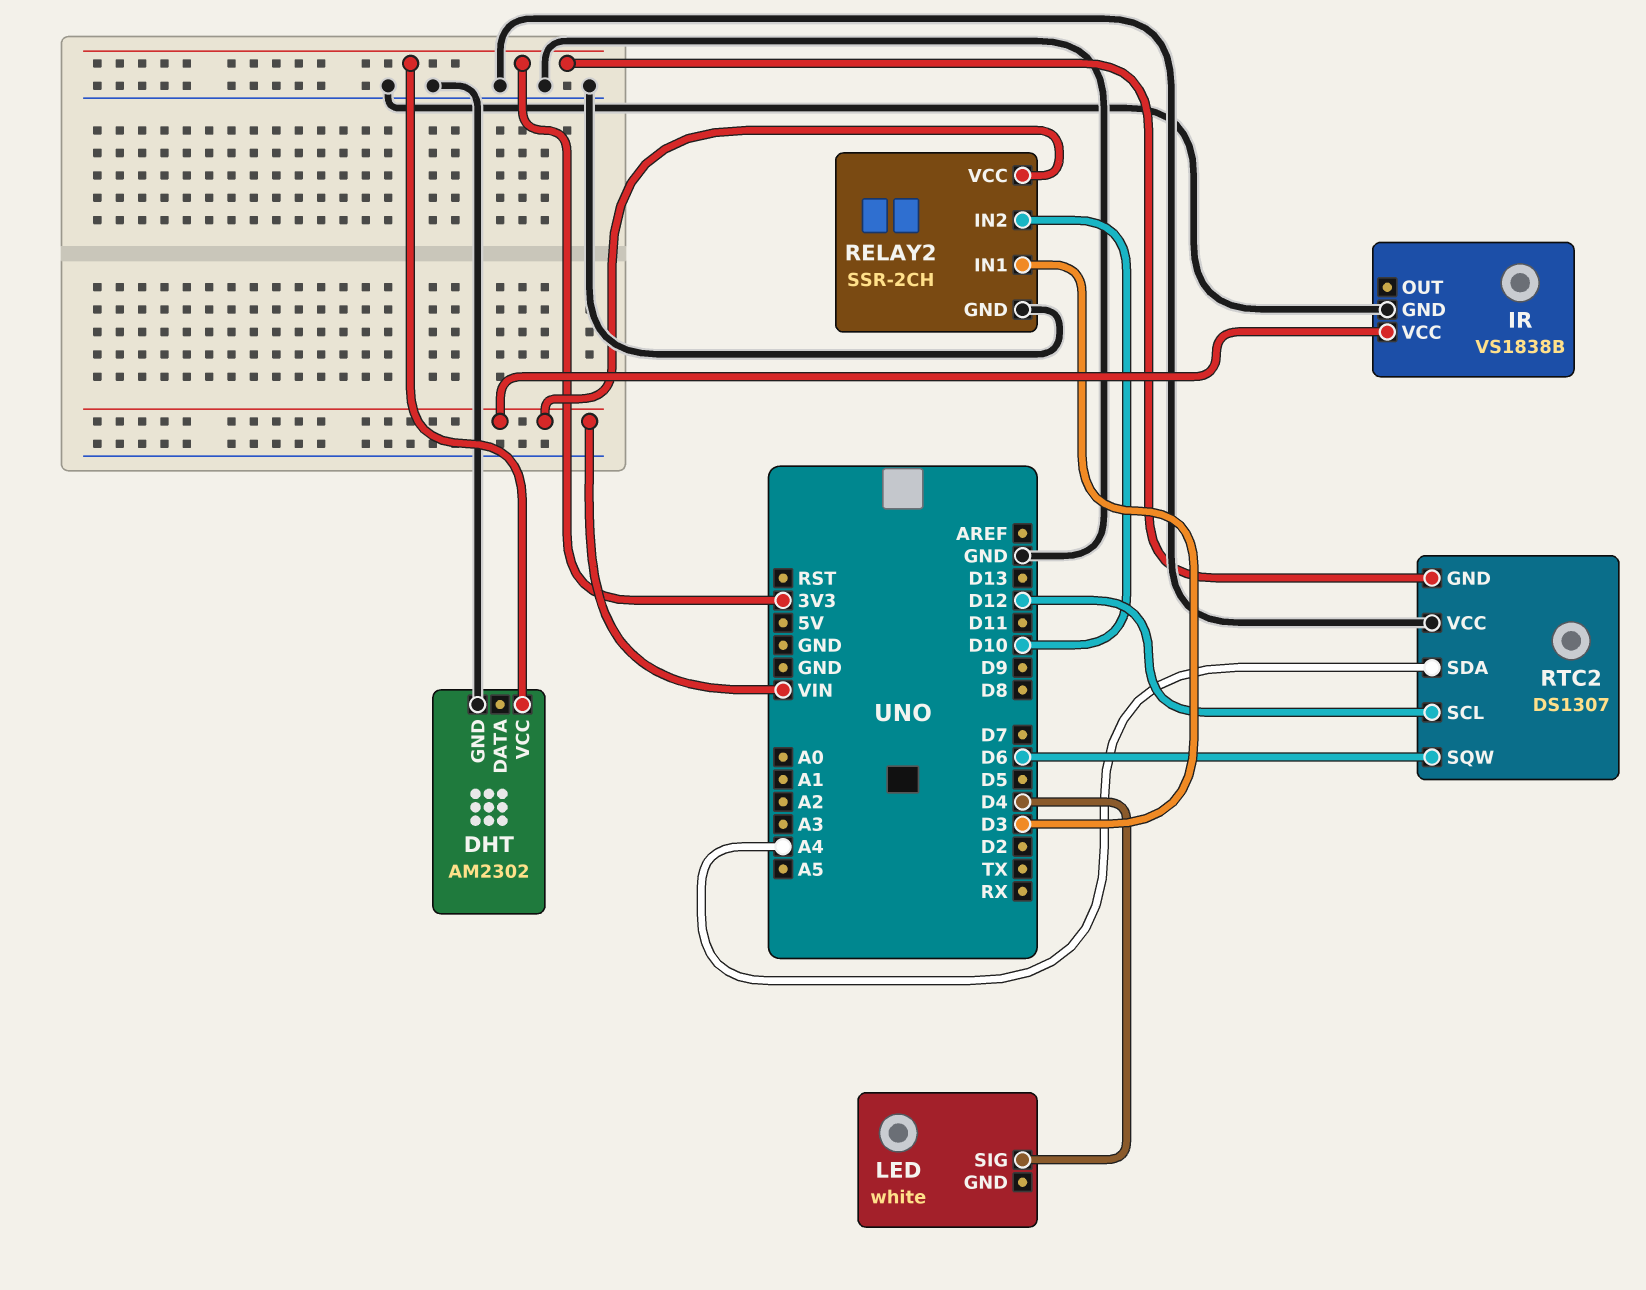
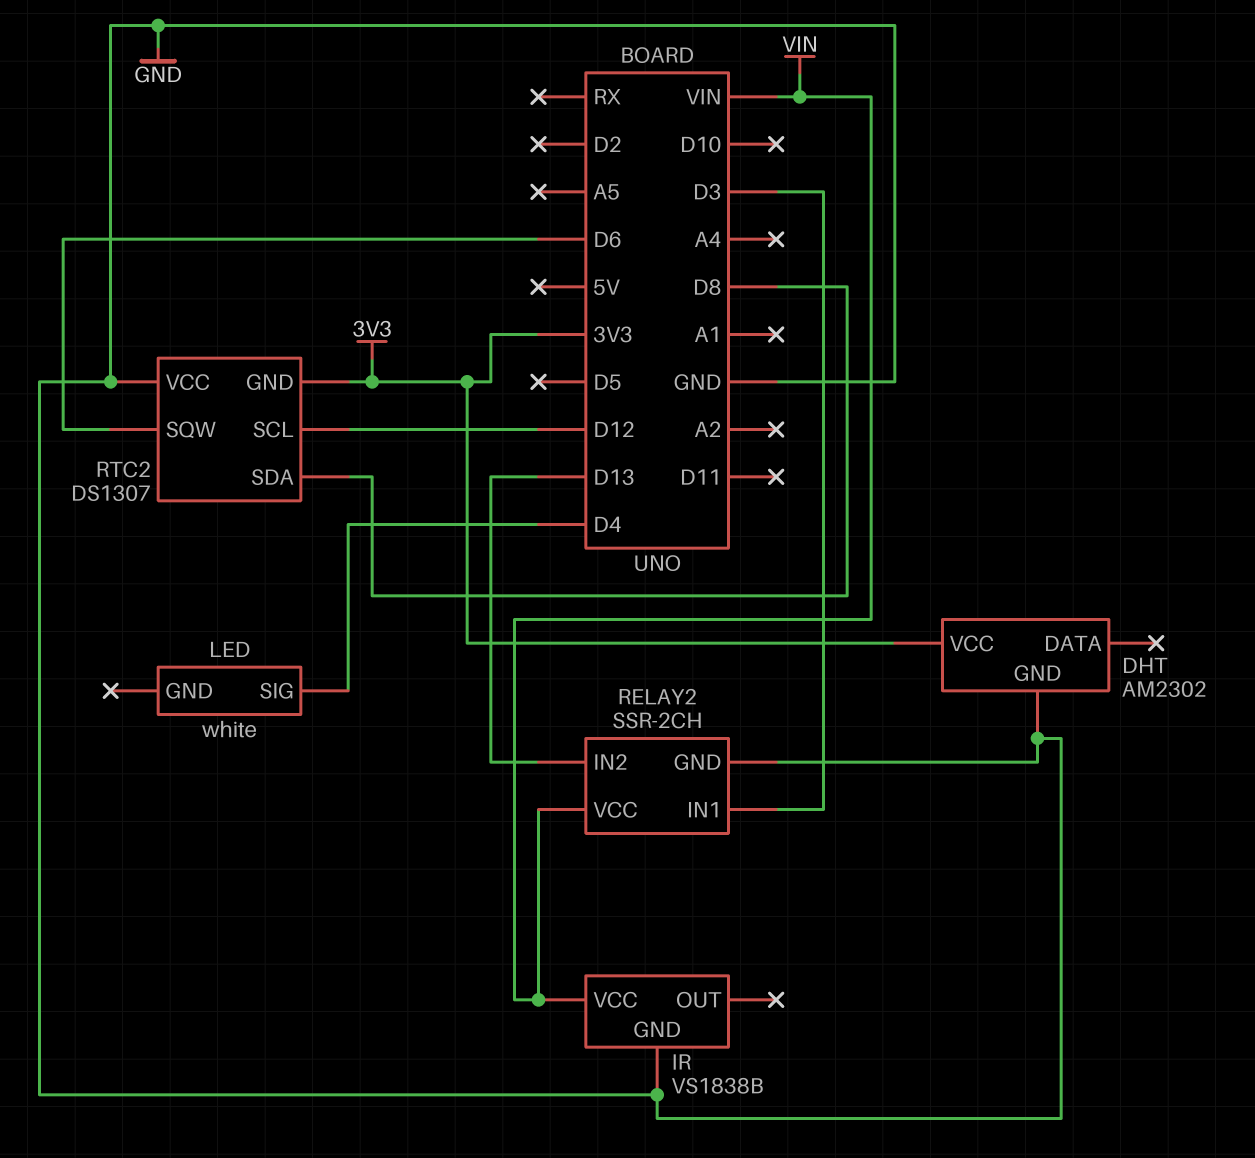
RELAY2 pin IN2: D10 -> D13
RTC2 pin SDA: A4 -> D8

